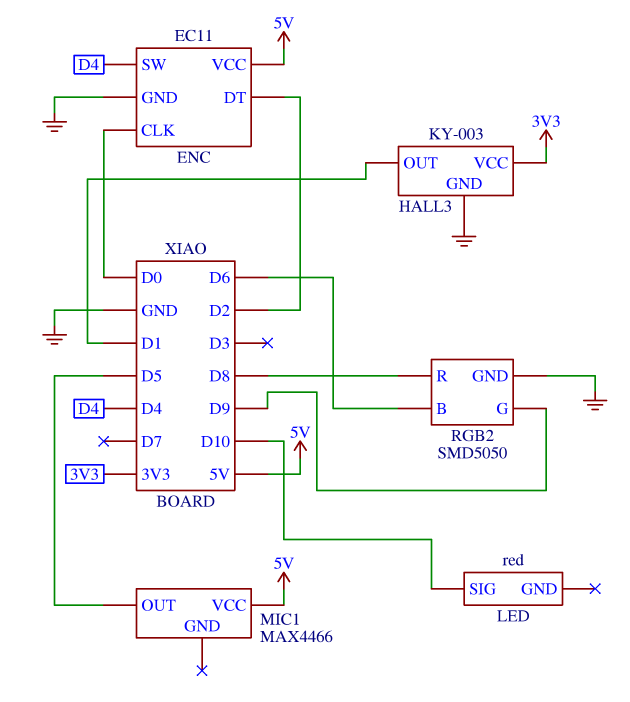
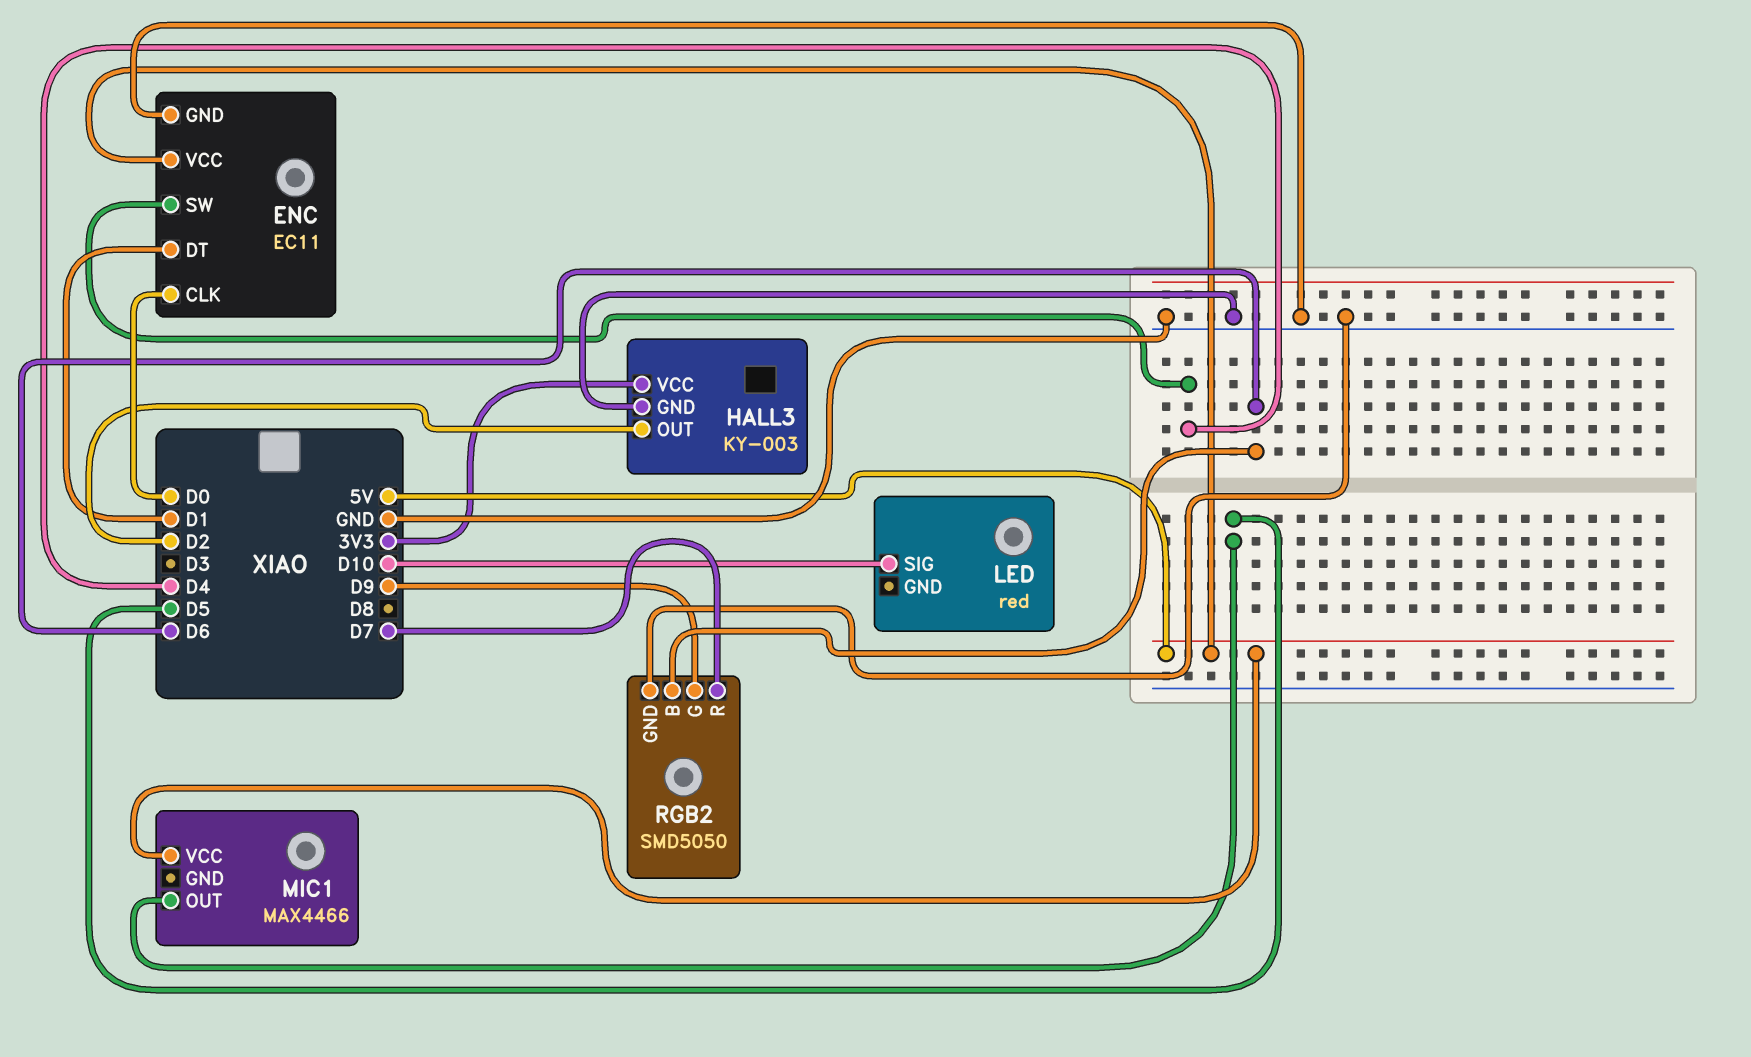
ENC pin DT: D2 -> D1
HALL3 pin OUT: D1 -> D2
RGB2 pin R: D8 -> D7

